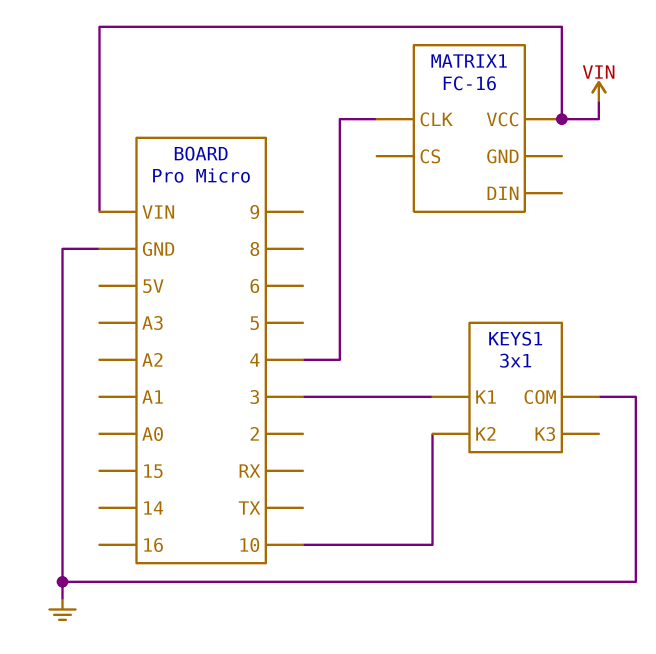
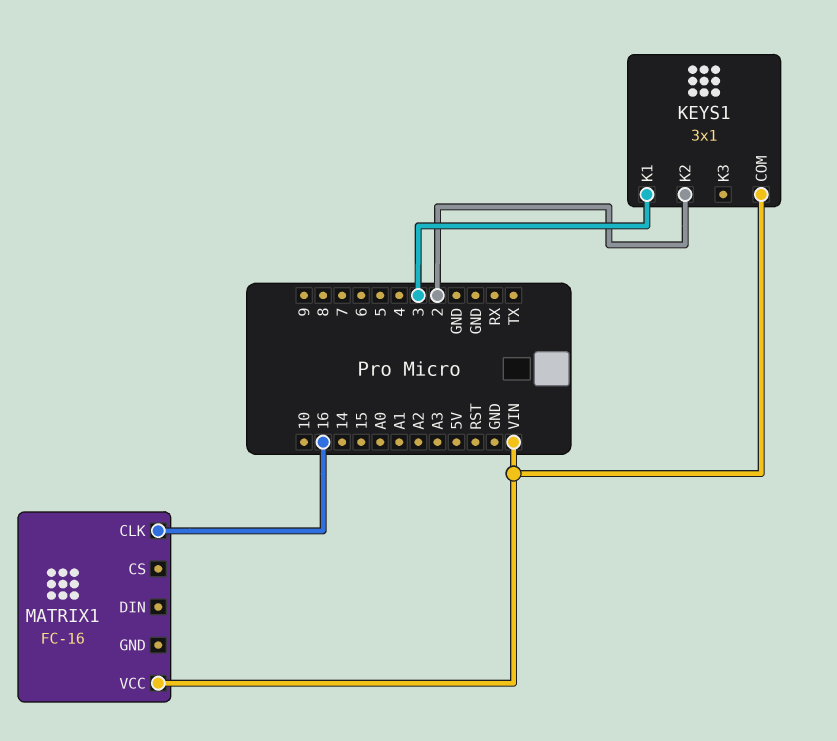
KEYS1 pin COM: GND -> VIN
KEYS1 pin K2: 10 -> 2
MATRIX1 pin CLK: 4 -> 16

